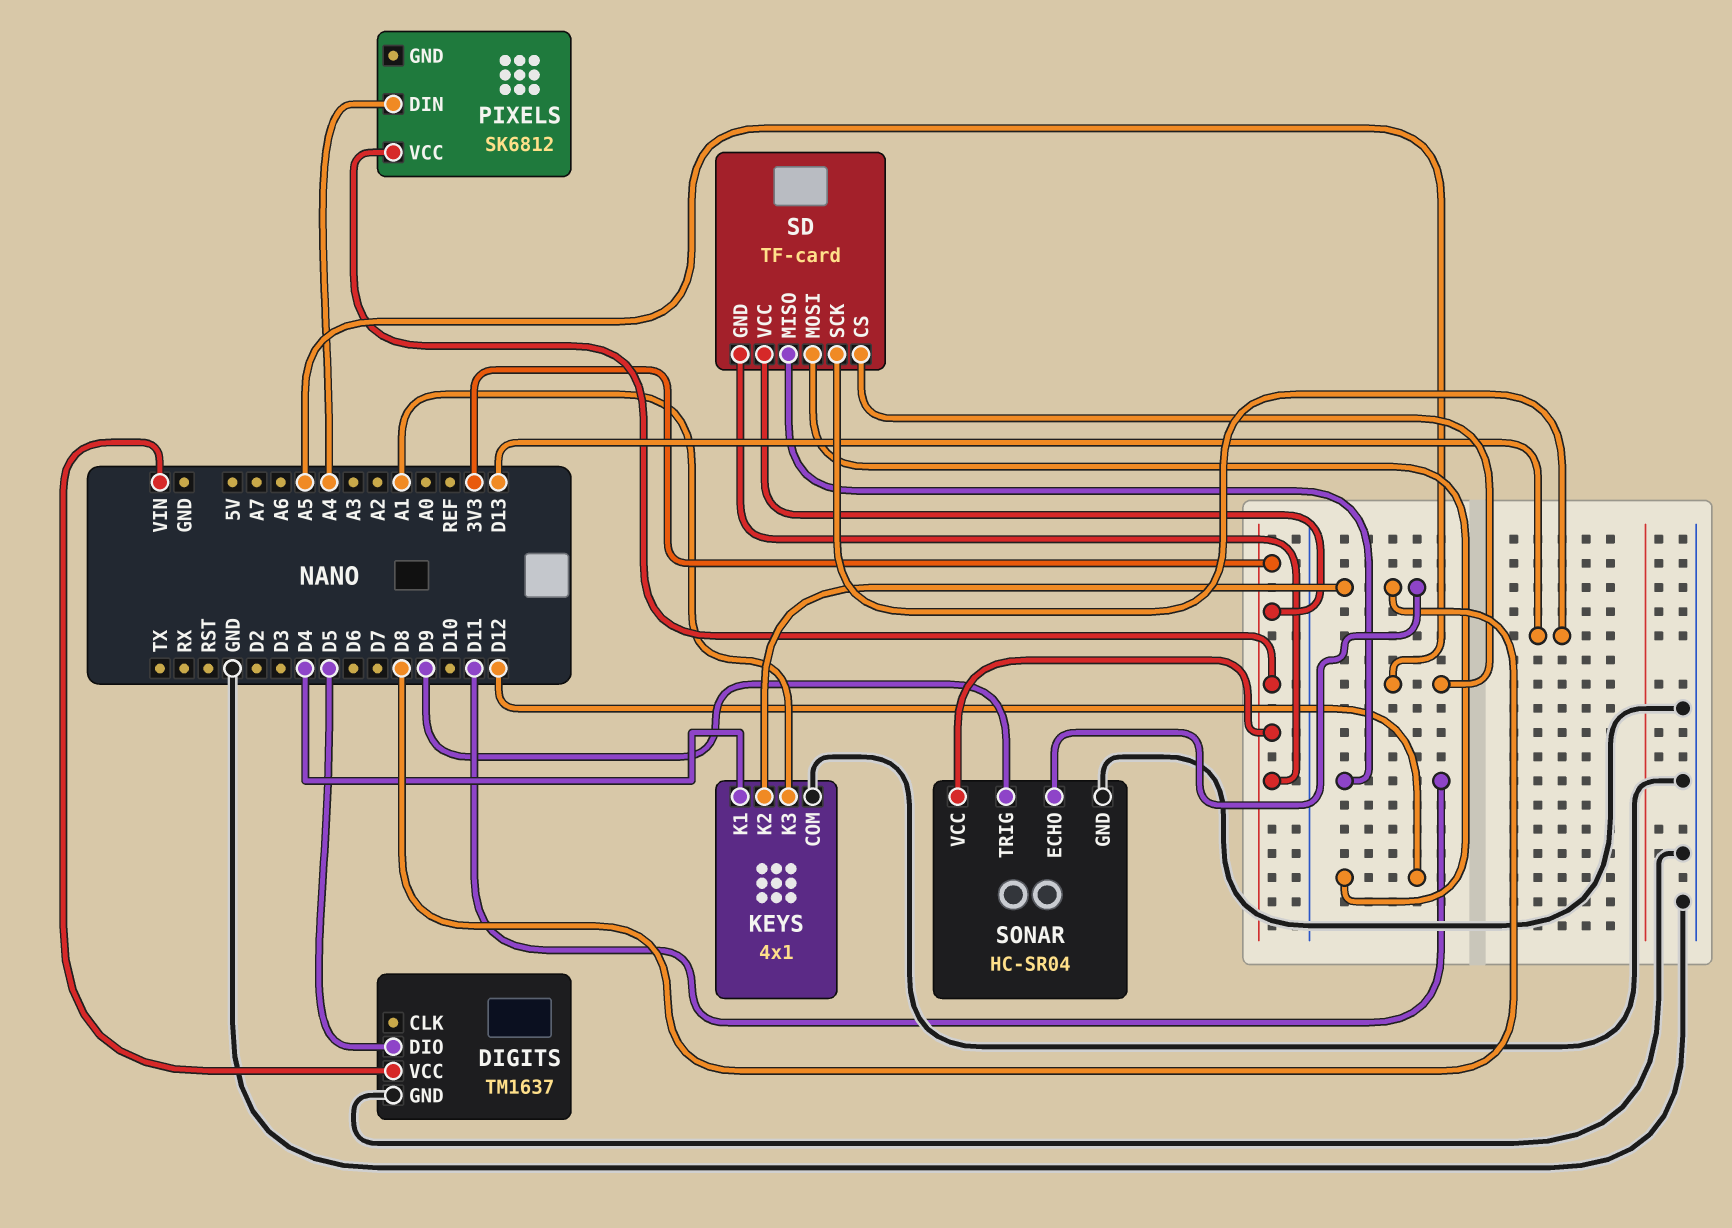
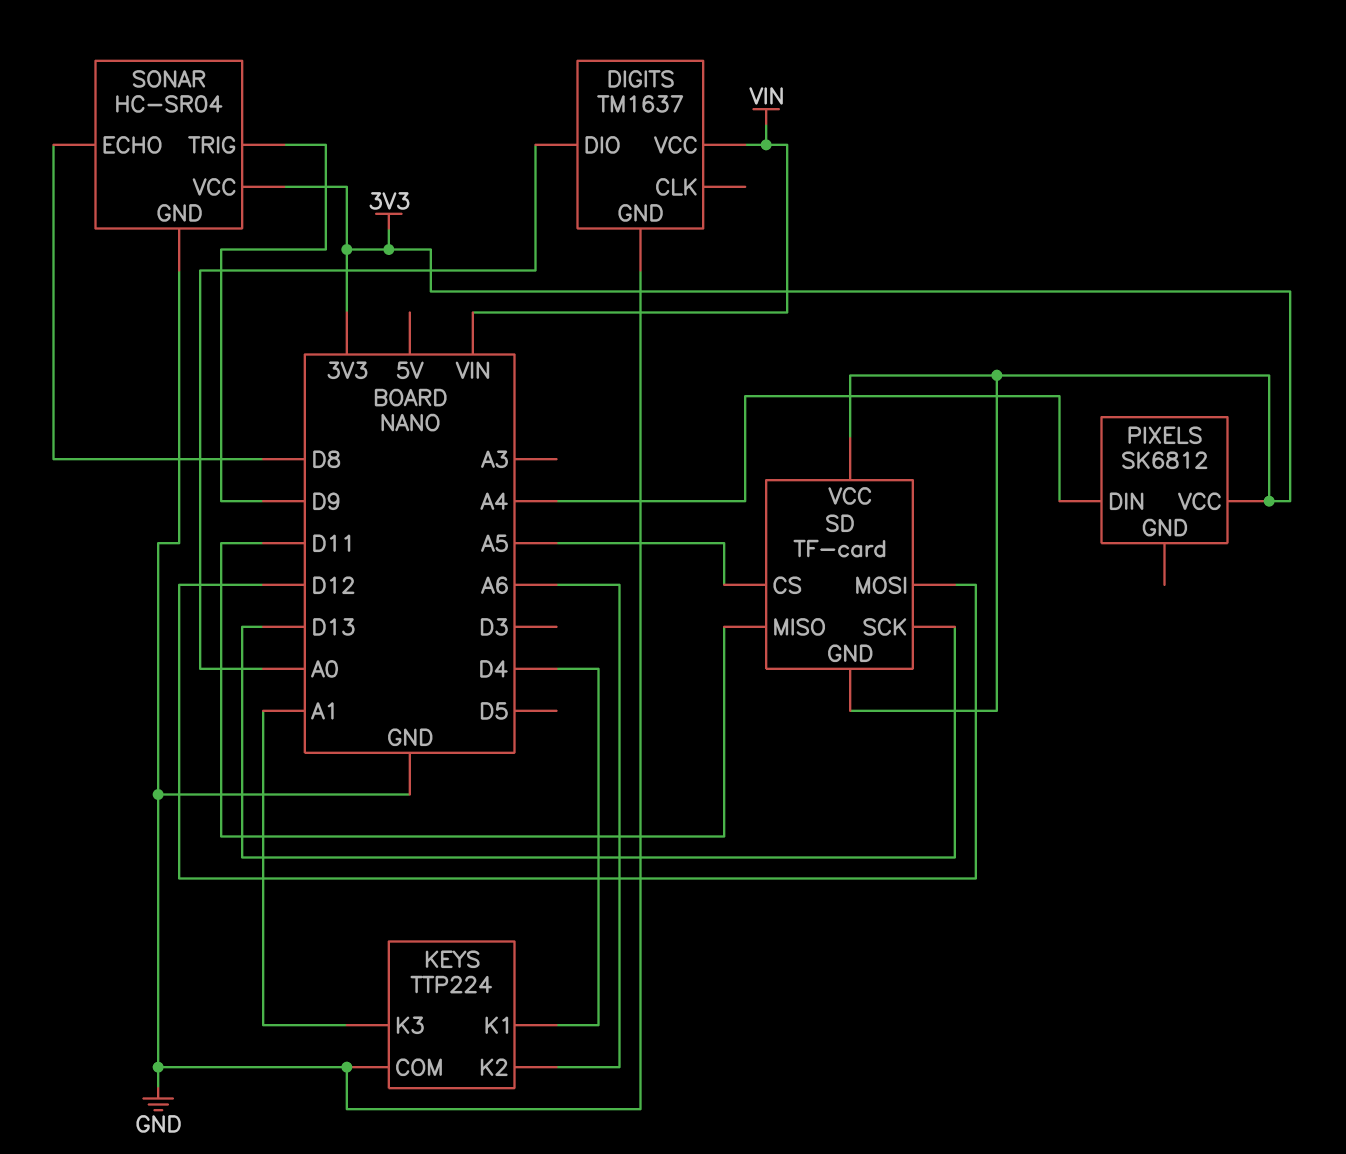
DIGITS pin DIO: D5 -> A0
KEYS: 4x1 -> TTP224
KEYS pin K2: D8 -> A6

